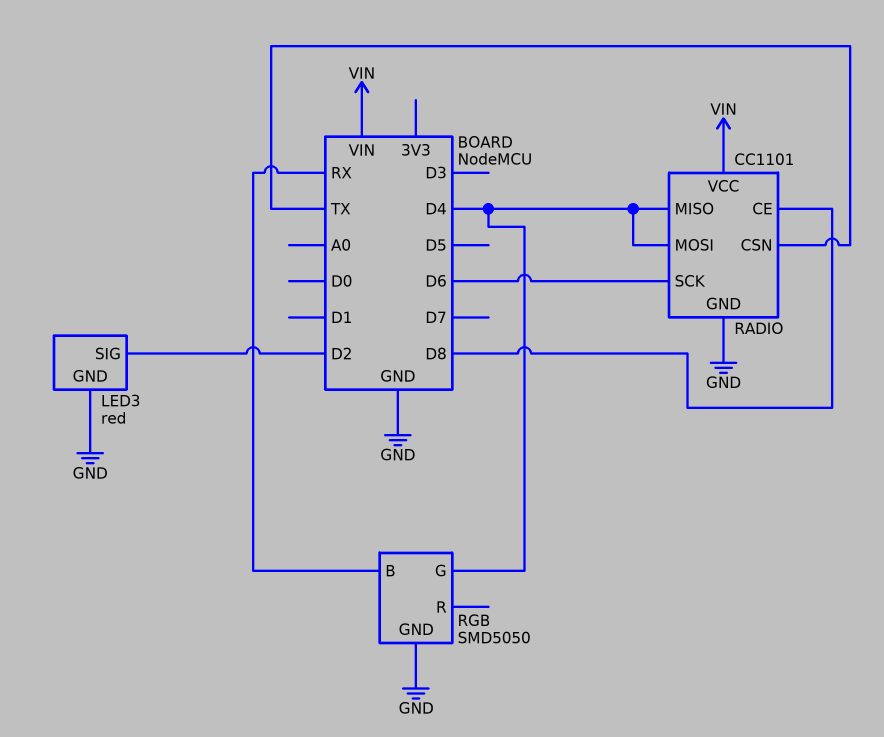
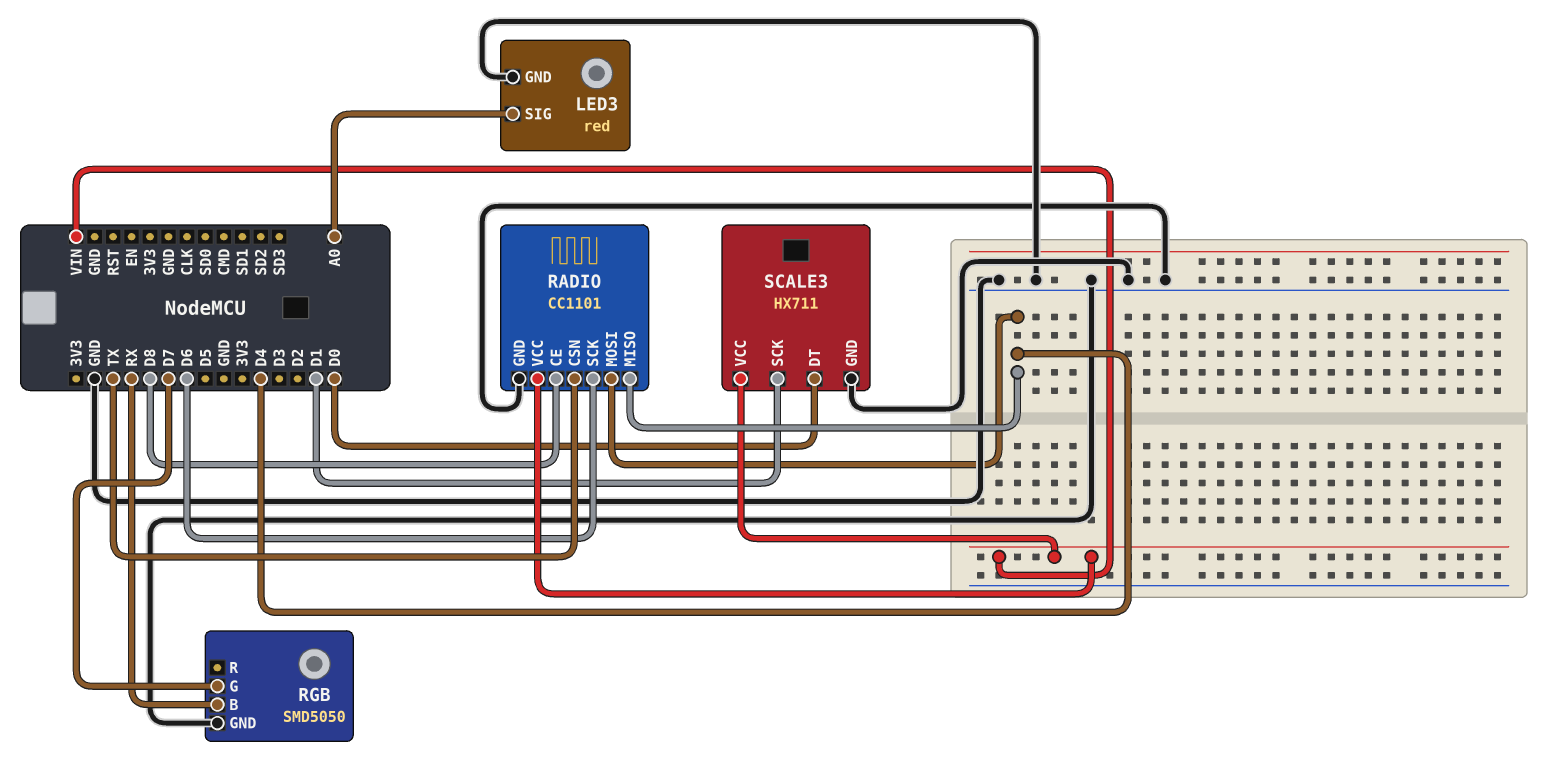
LED3 pin SIG: D2 -> A0
RGB pin G: D4 -> D7
SCALE3: none -> HX711
SCALE3 pin DT: none -> D0
SCALE3 pin GND: none -> GND
SCALE3 pin SCK: none -> D1
SCALE3 pin VCC: none -> VIN

